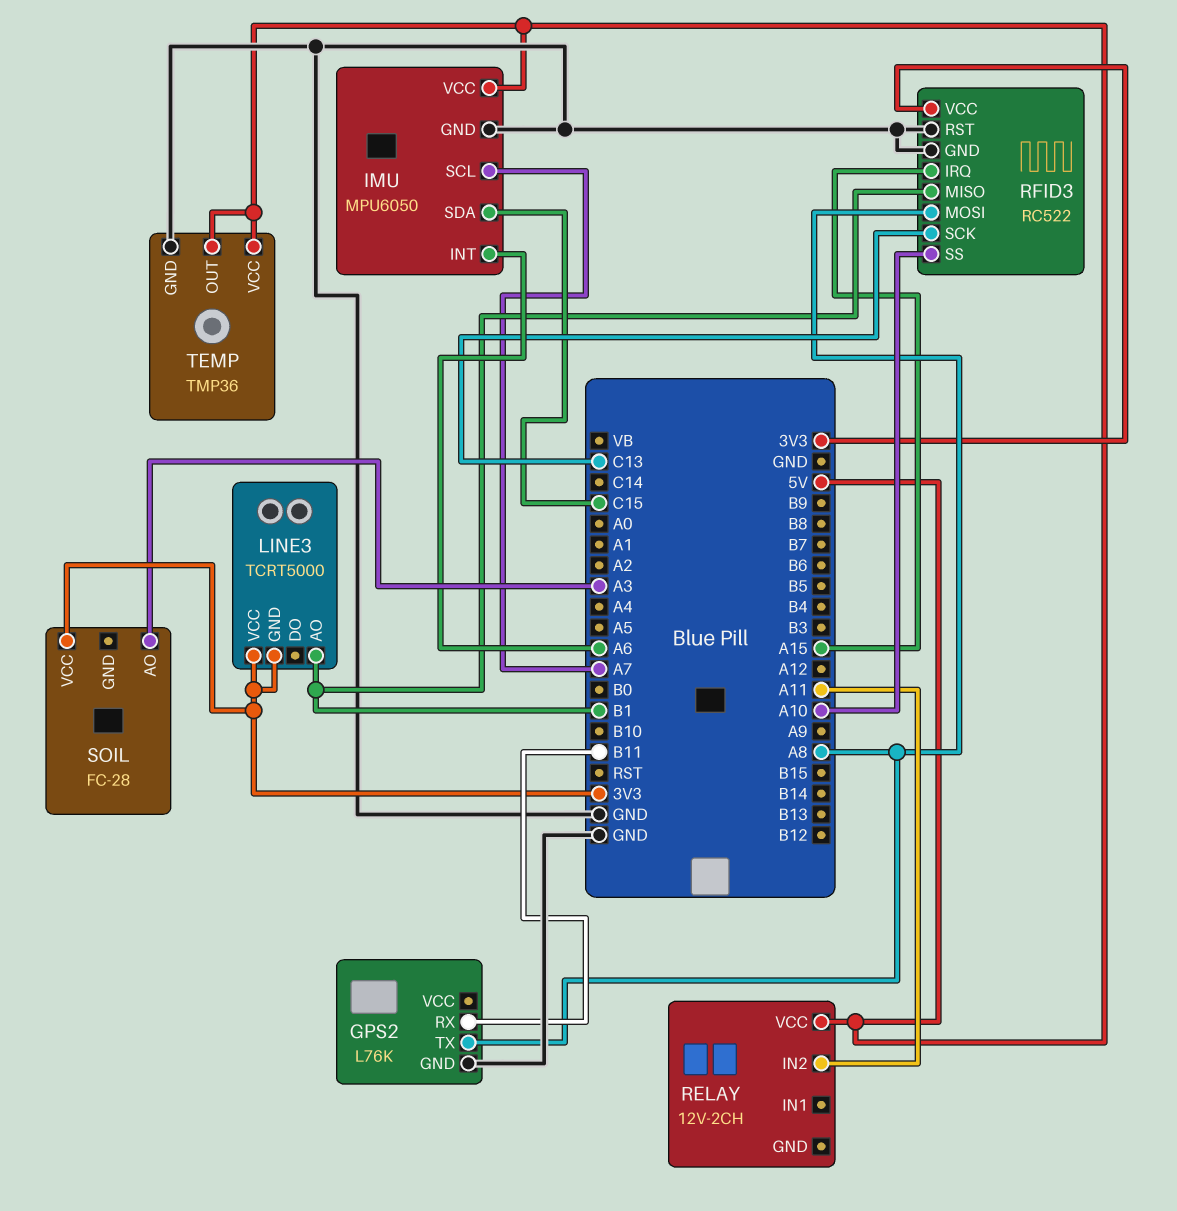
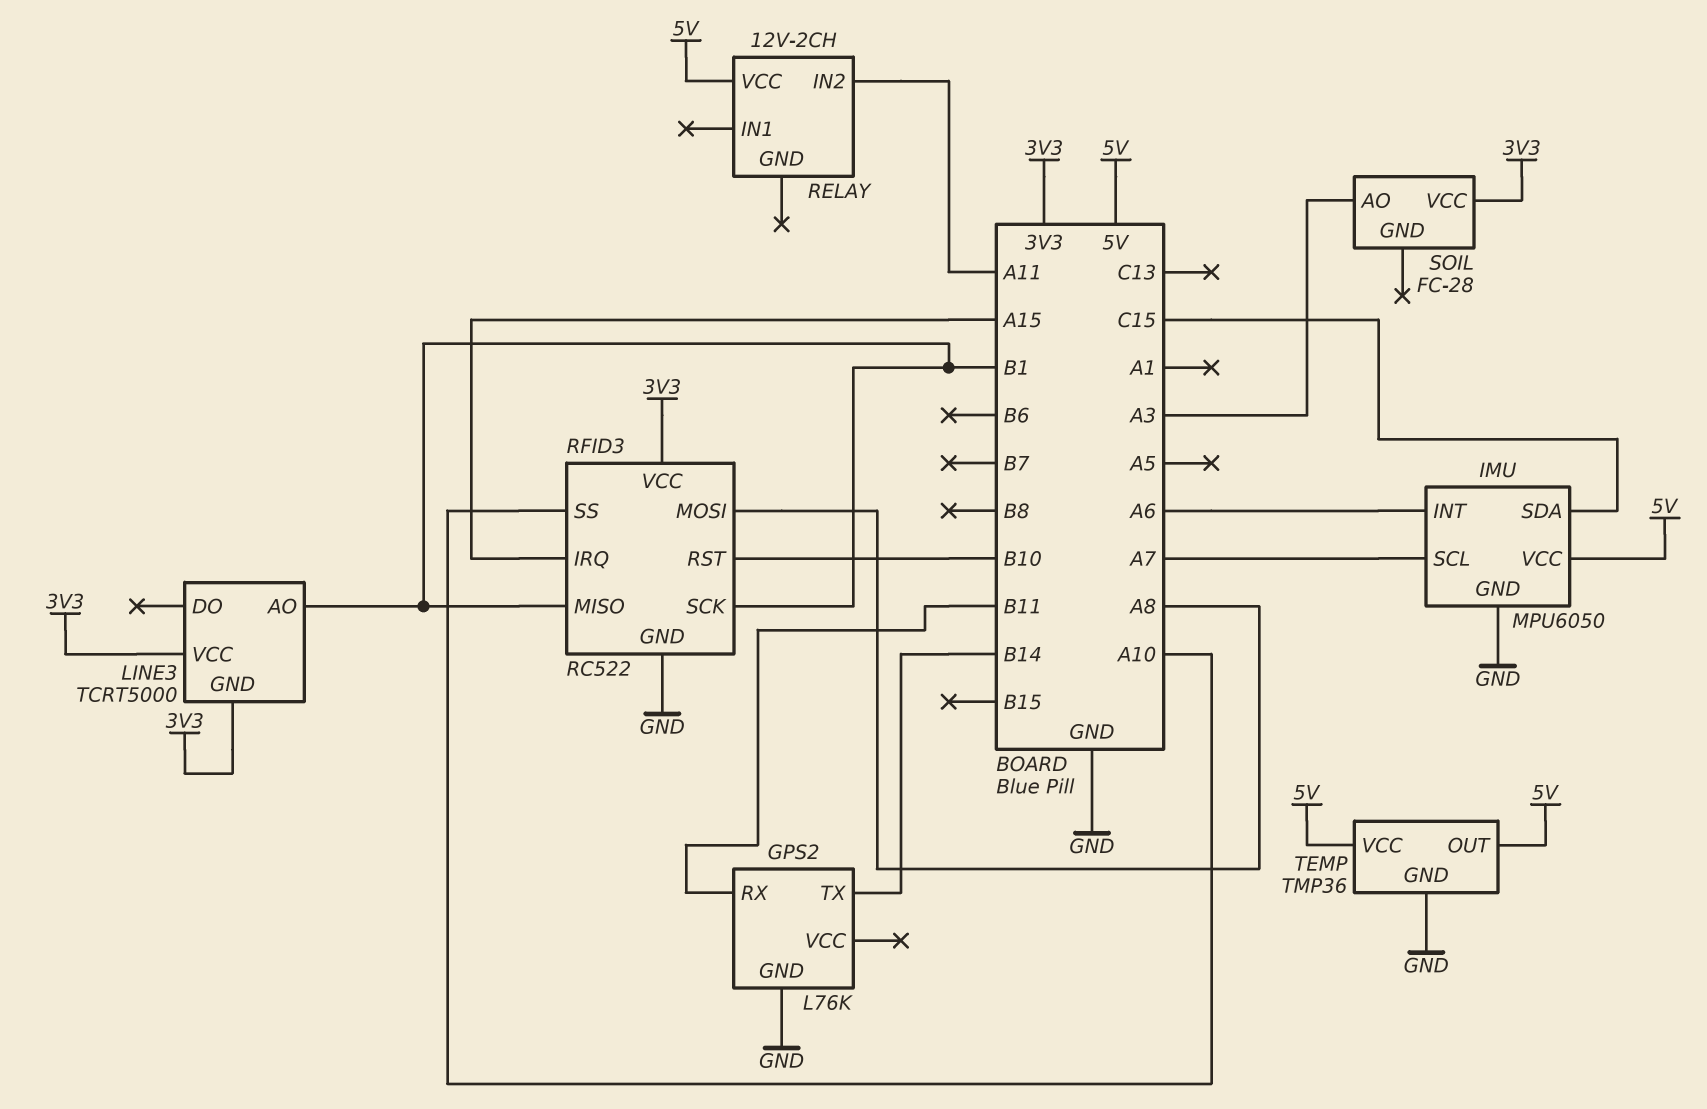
GPS2 pin TX: A8 -> B14
RFID3 pin RST: GND -> B10
RFID3 pin SCK: C13 -> B1

